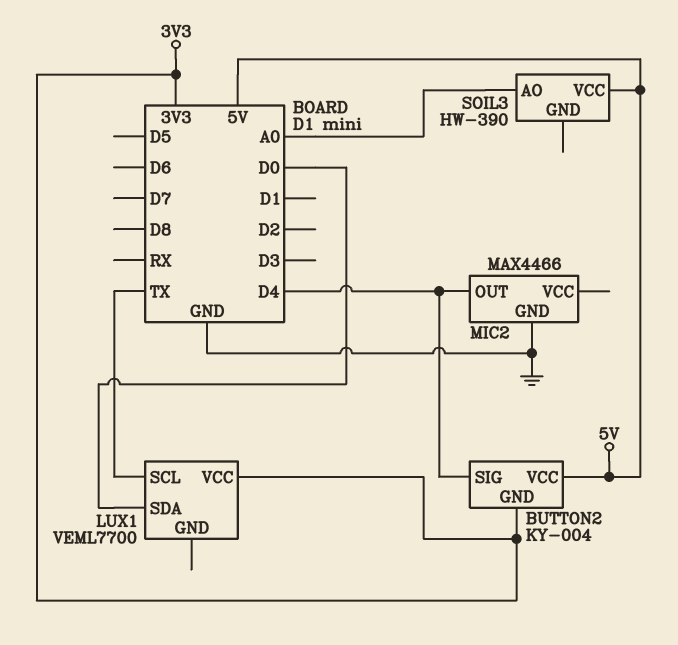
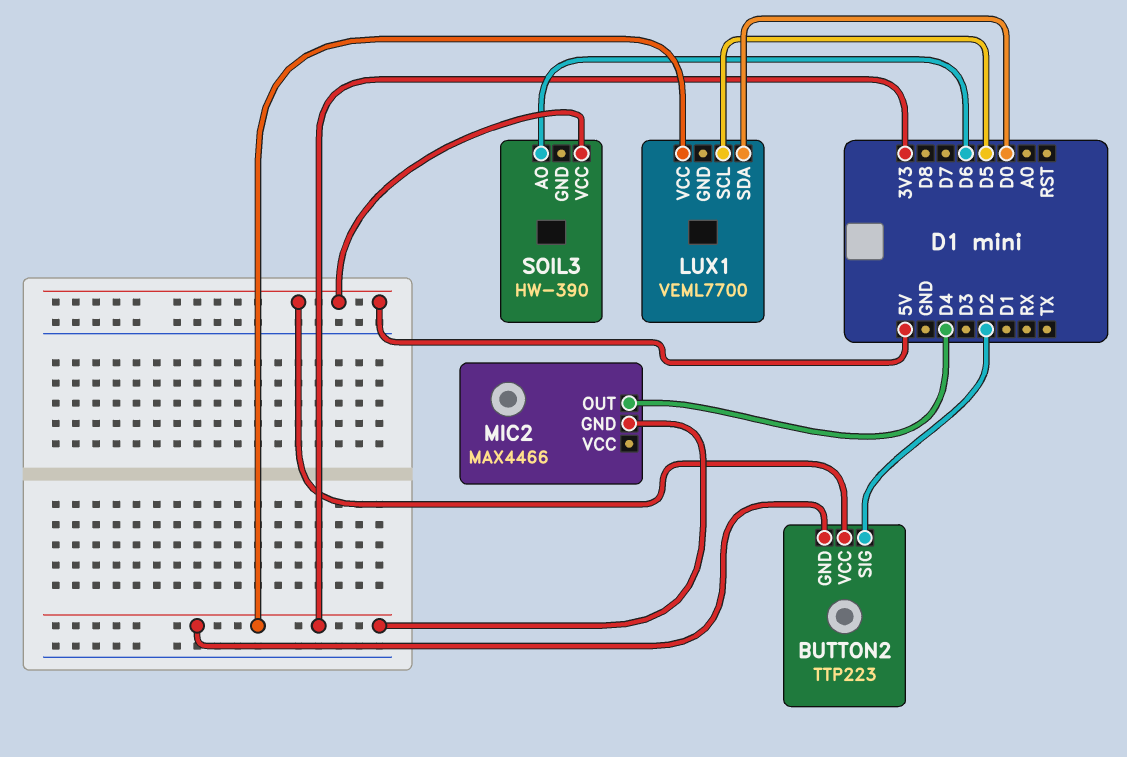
BUTTON2: KY-004 -> TTP223
BUTTON2 pin SIG: D4 -> D2
LUX1 pin SCL: TX -> D5
MIC2 pin GND: GND -> 3V3
SOIL3 pin AO: A0 -> D6

